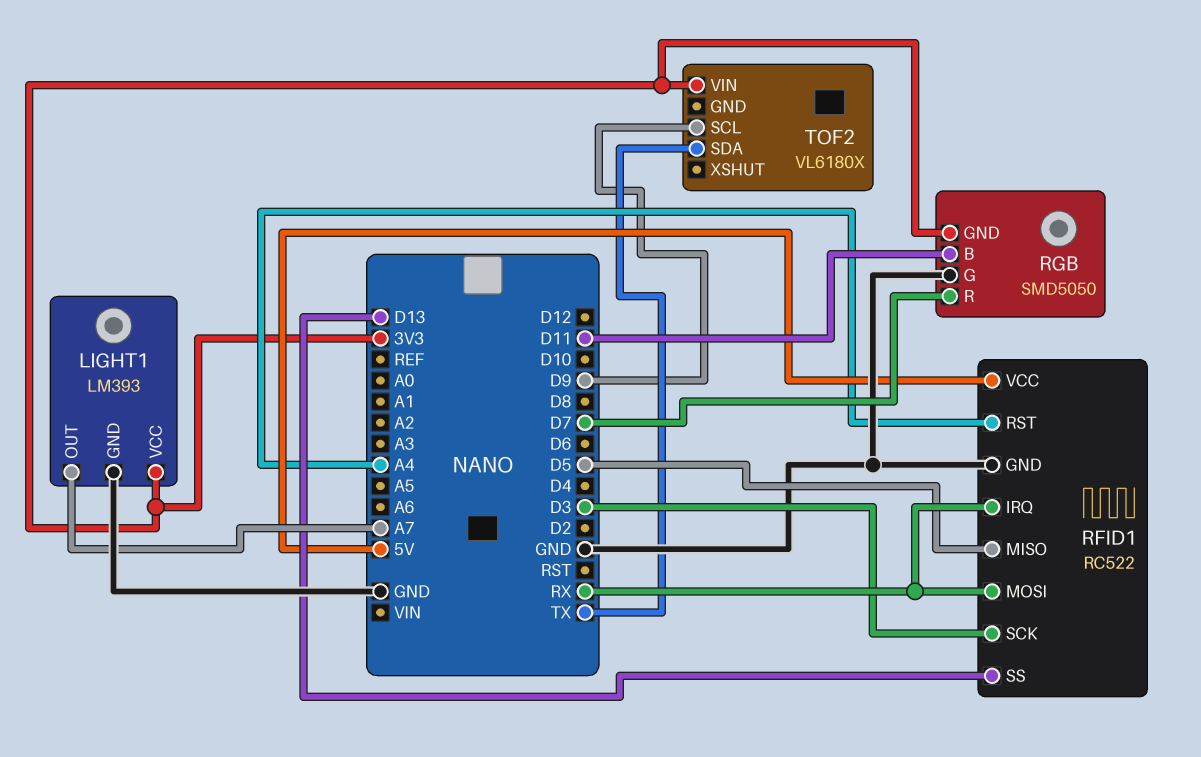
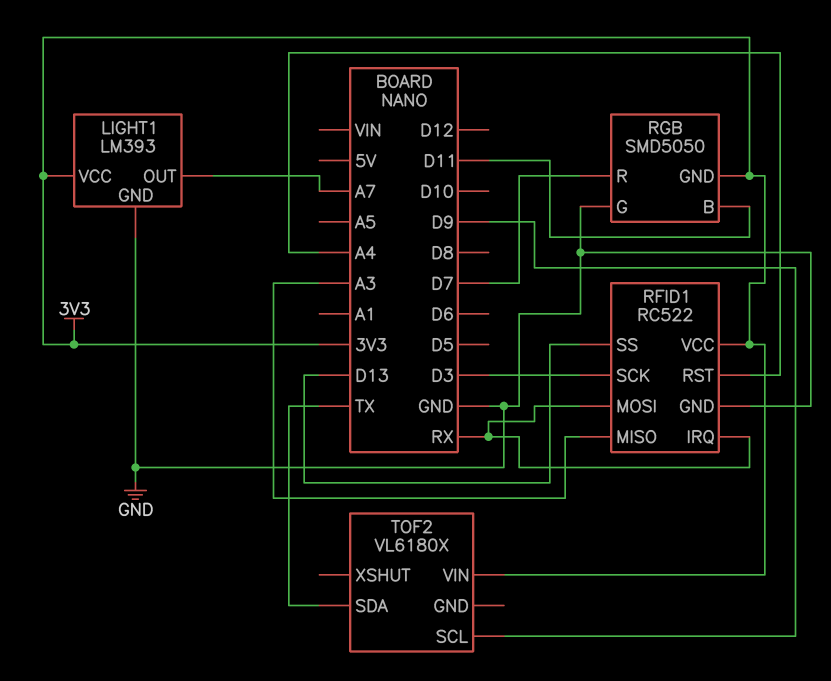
RFID1 pin MISO: D5 -> A3
RFID1 pin VCC: 5V -> 3V3

